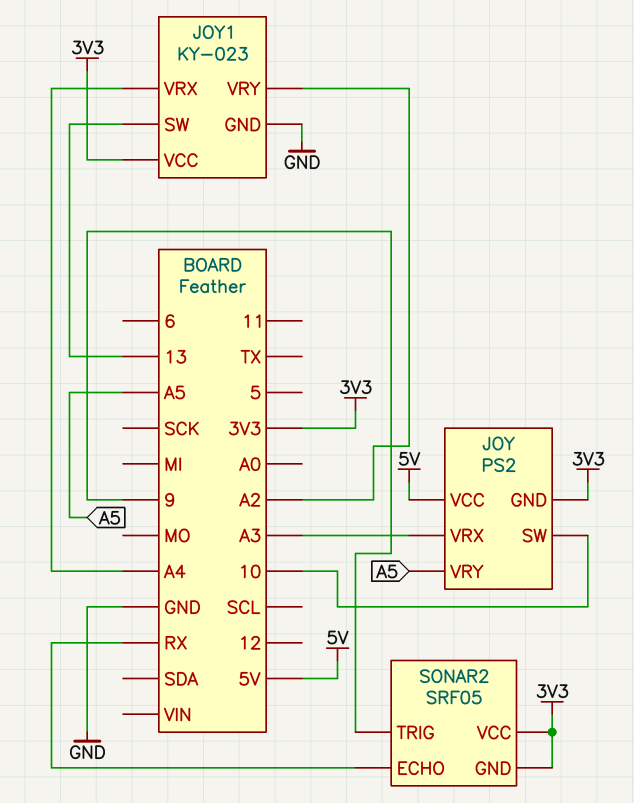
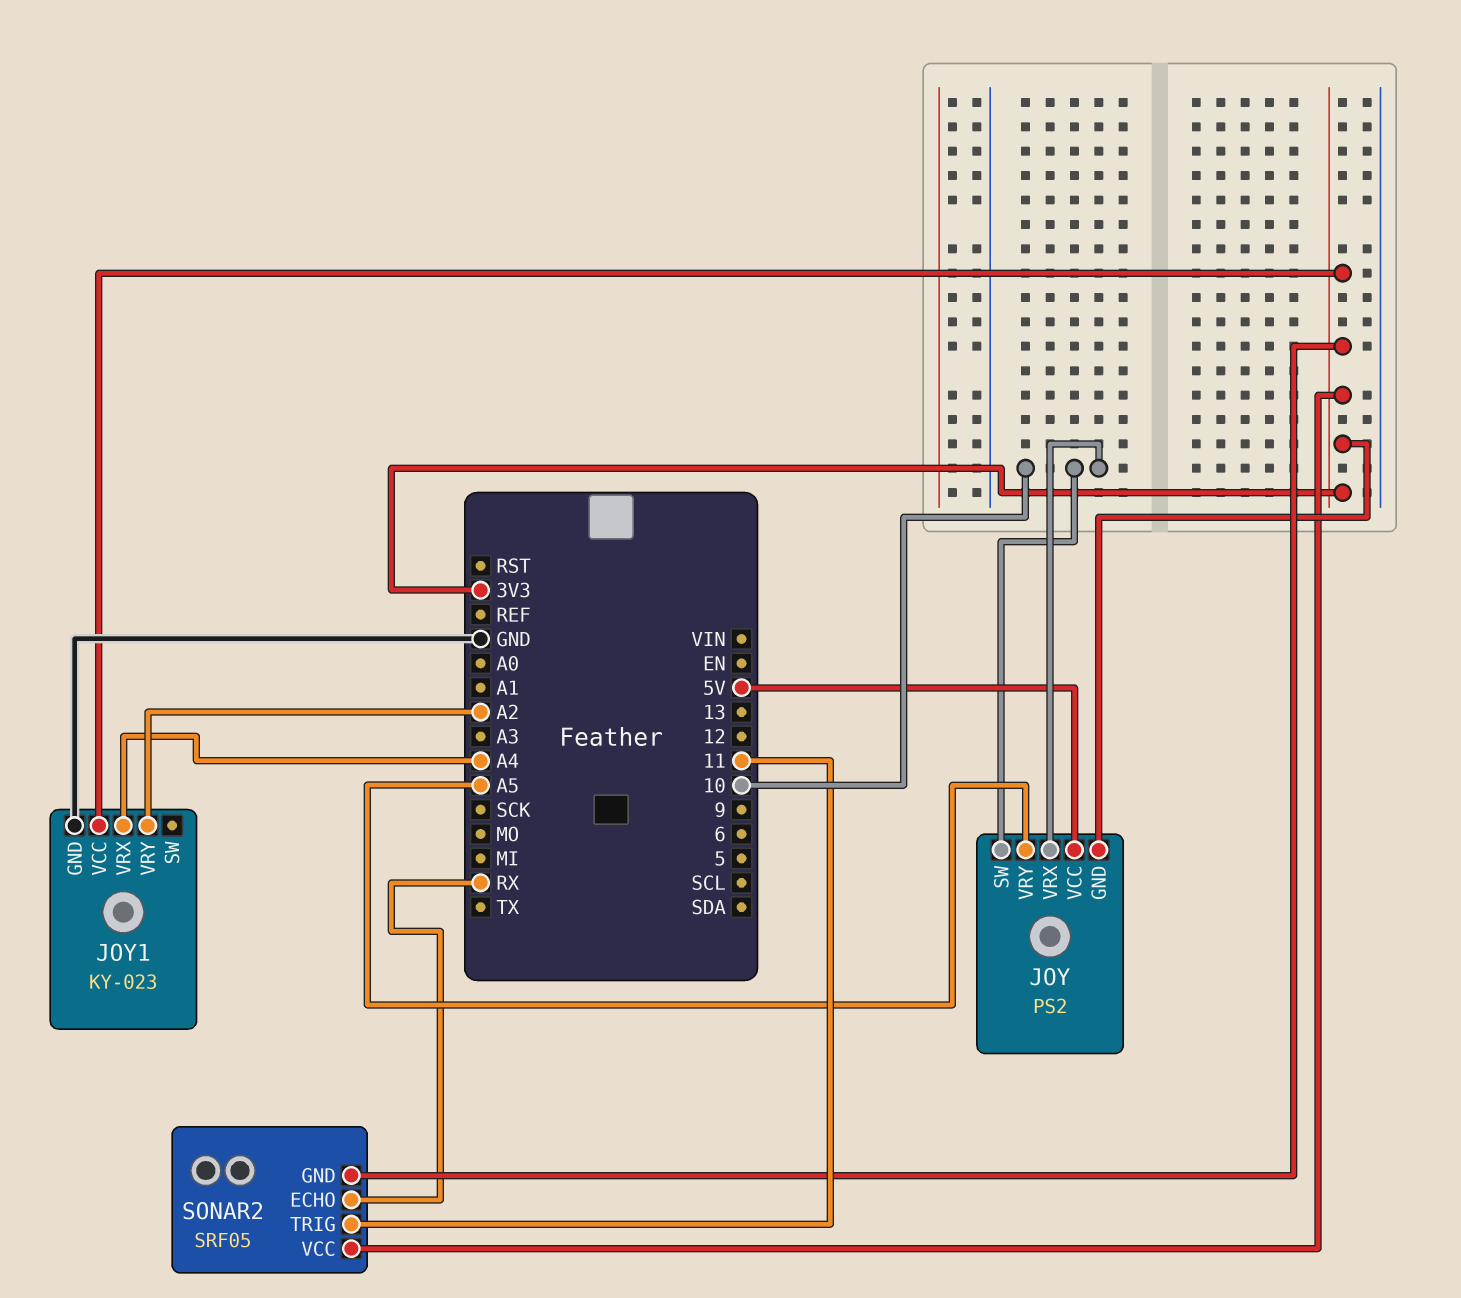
JOY pin VRX: A3 -> 10
JOY1 pin SW: 13 -> none
SONAR2 pin TRIG: 9 -> 11

